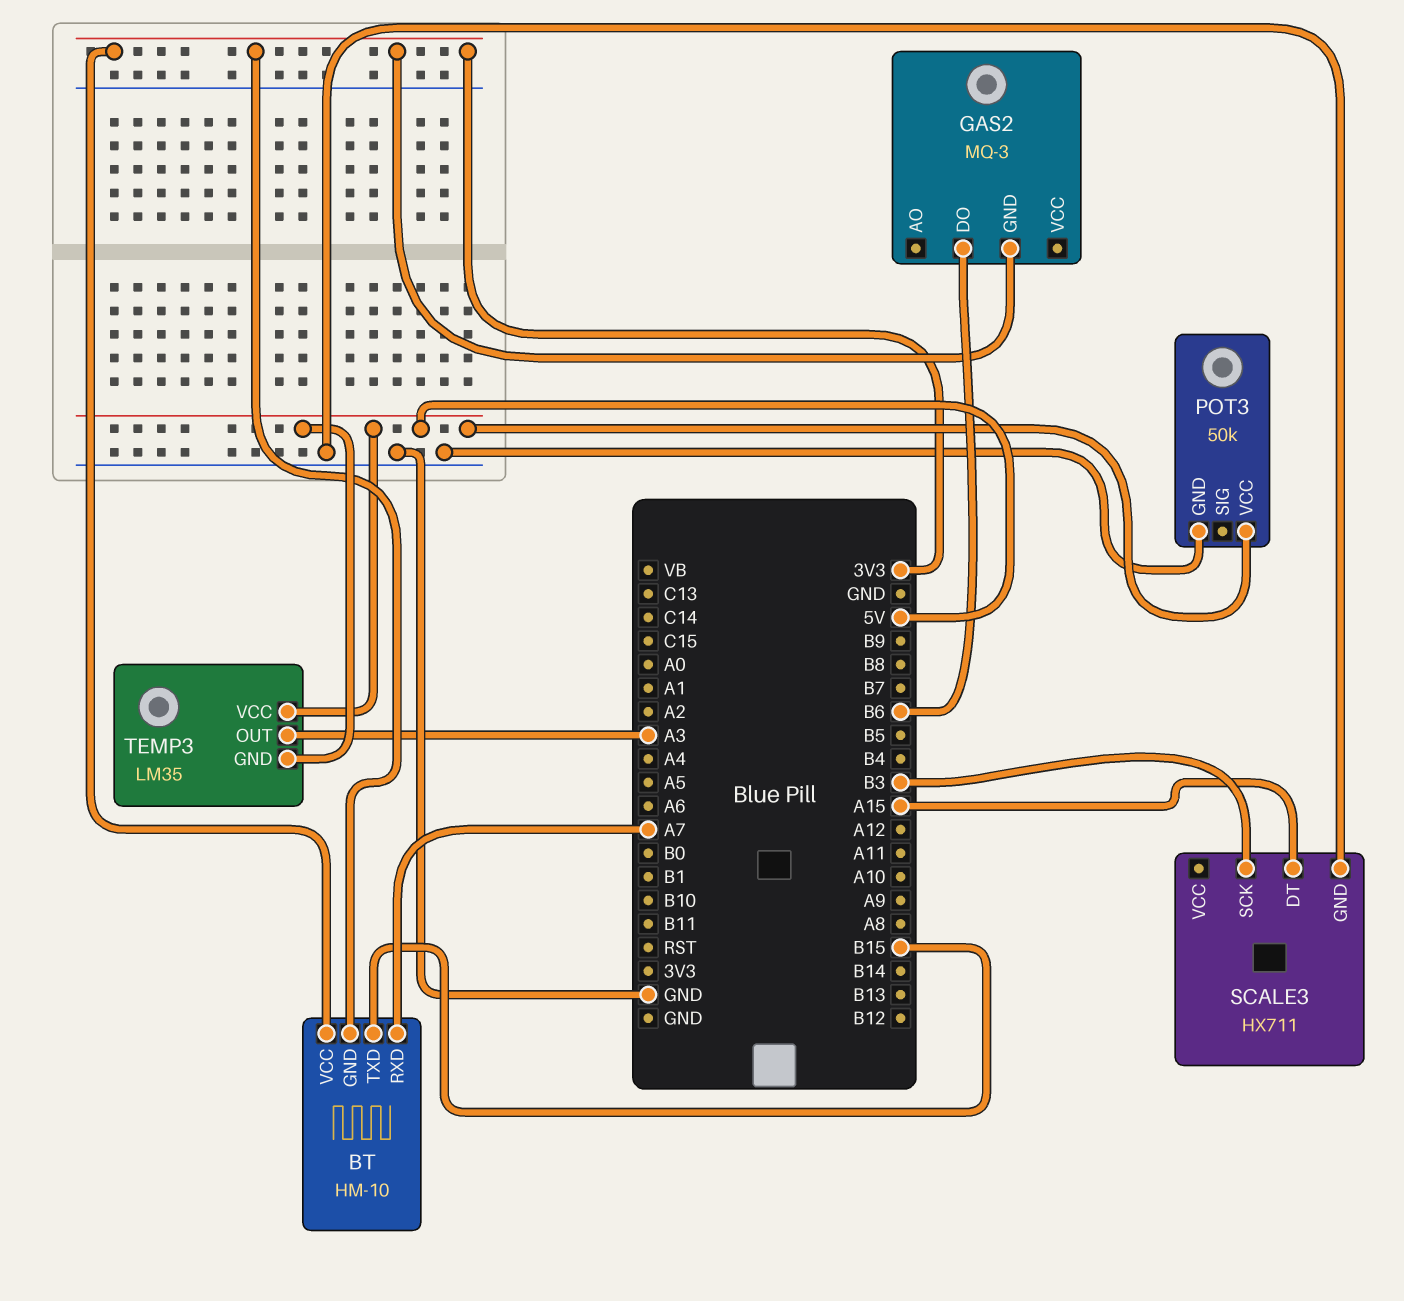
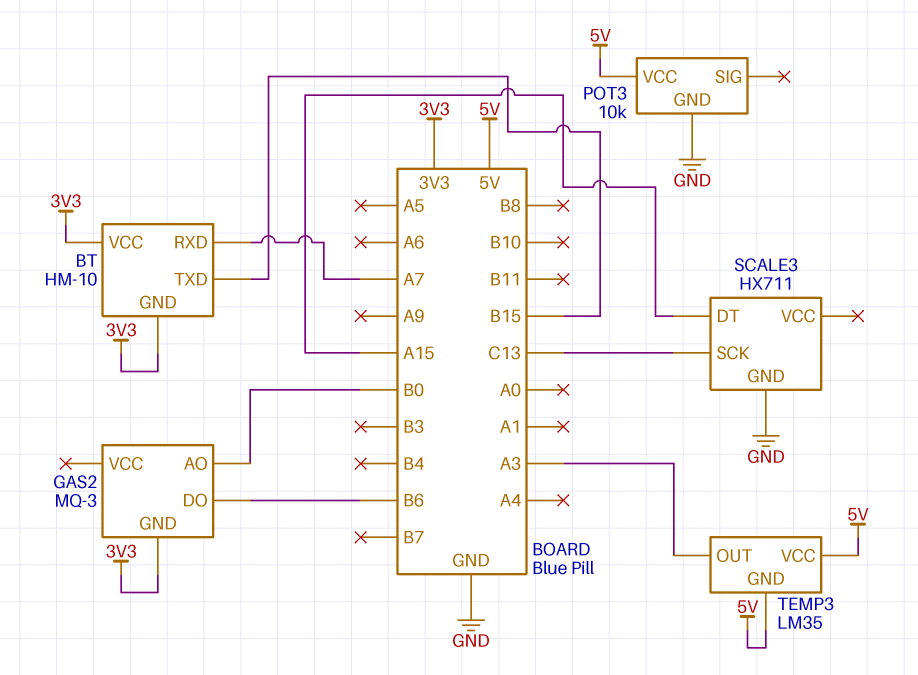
GAS2 pin AO: none -> B0
POT3: 50k -> 10k
SCALE3 pin SCK: B3 -> C13

